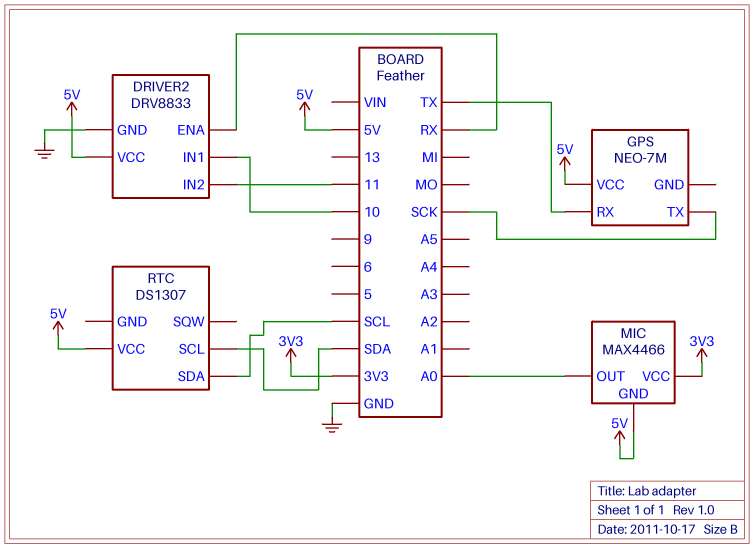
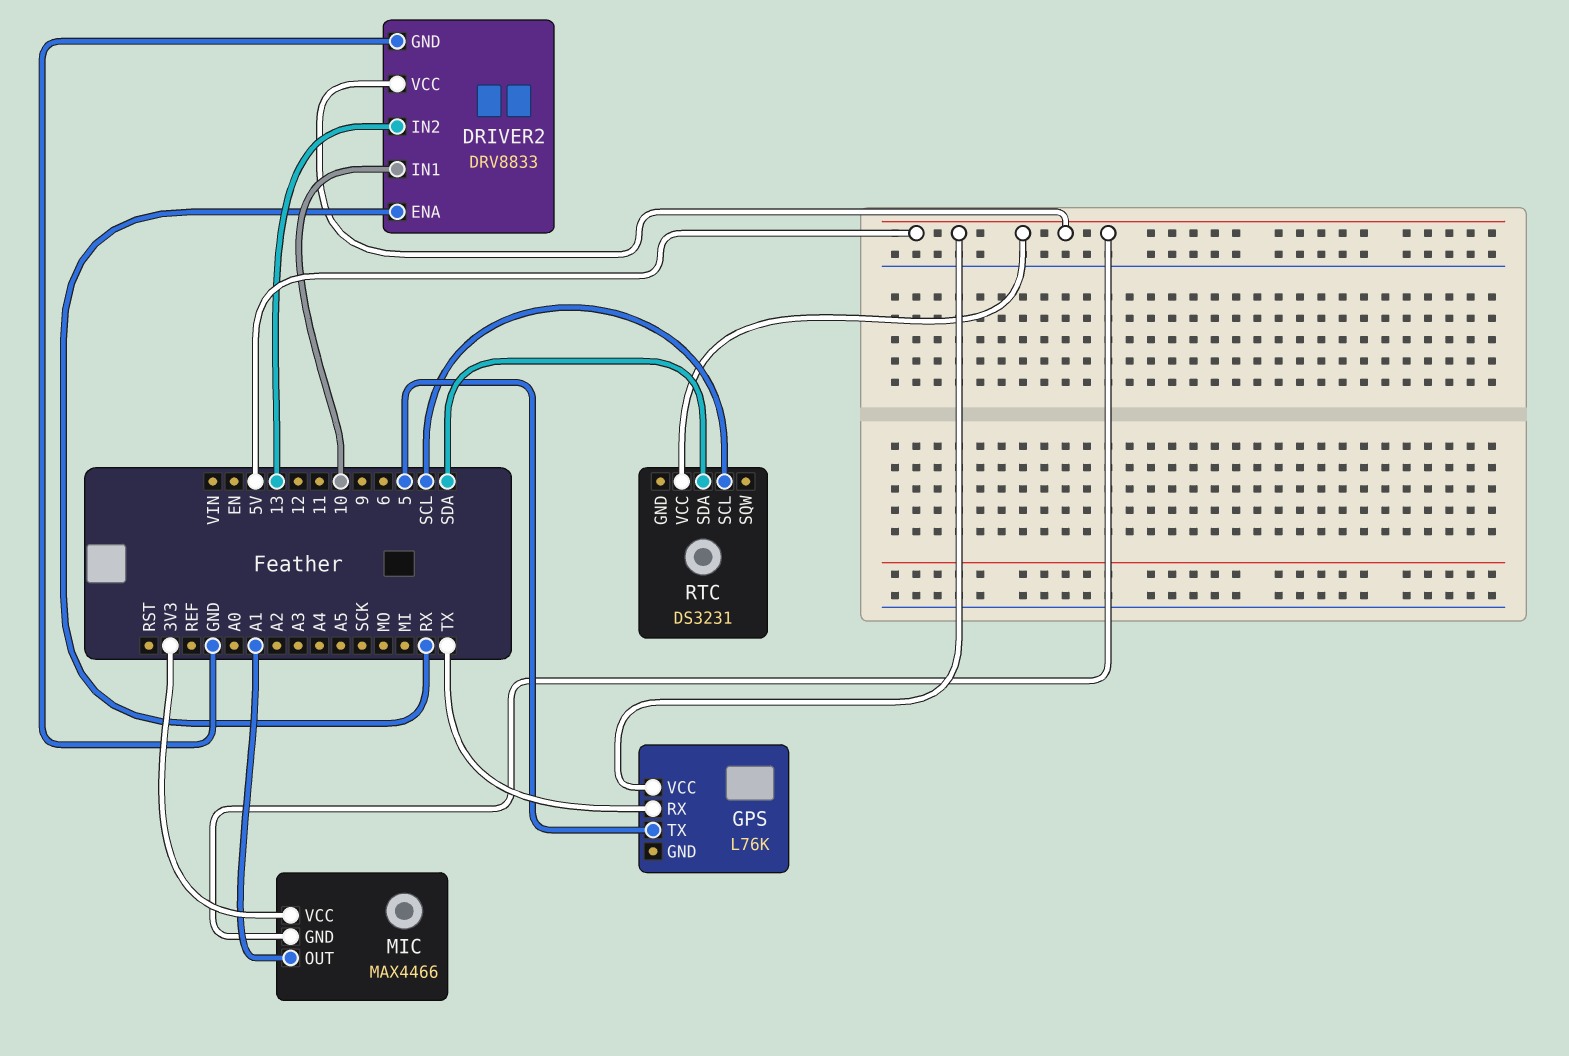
DRIVER2 pin IN2: 11 -> 13
GPS: NEO-7M -> L76K
GPS pin TX: SCK -> 5
MIC pin OUT: A0 -> A1
RTC: DS1307 -> DS3231
RTC pin SCL: SDA -> SCL
RTC pin SDA: SCL -> SDA

